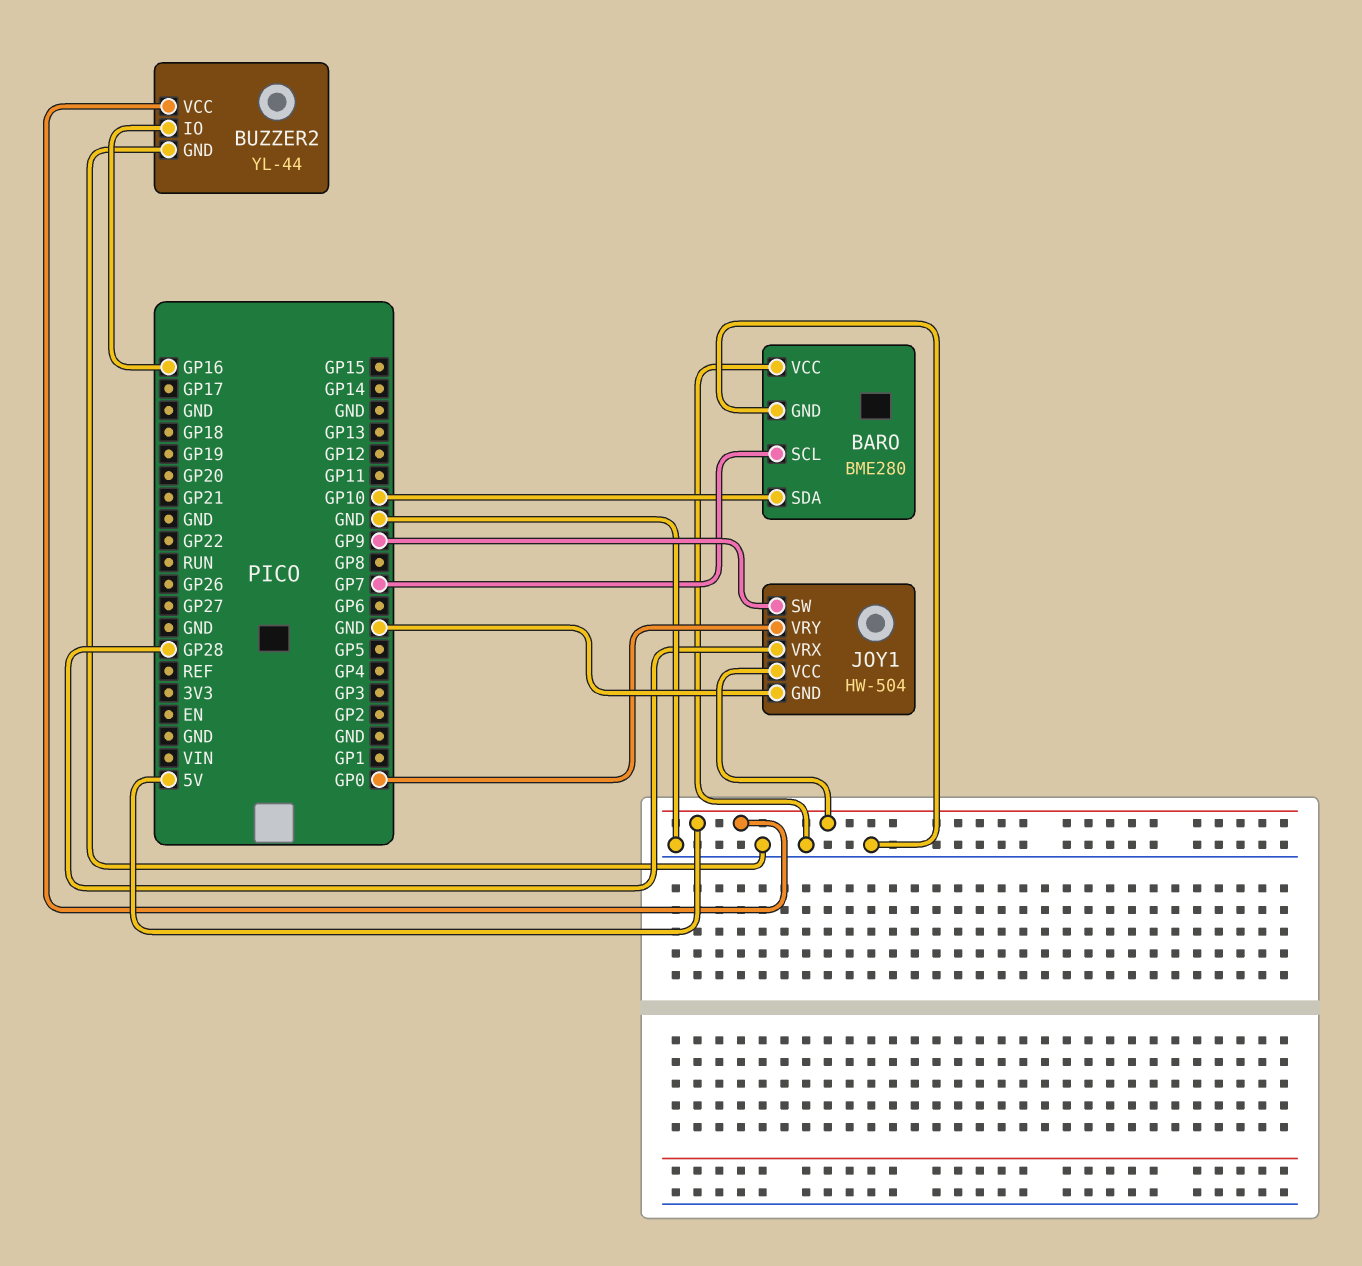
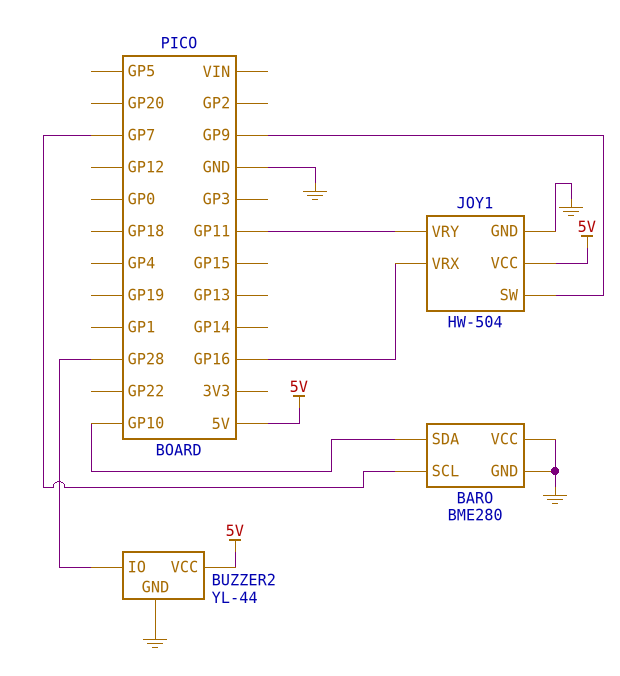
BUZZER2 pin IO: GP16 -> GP28
JOY1 pin VRX: GP28 -> GP16
JOY1 pin VRY: GP0 -> GP11

